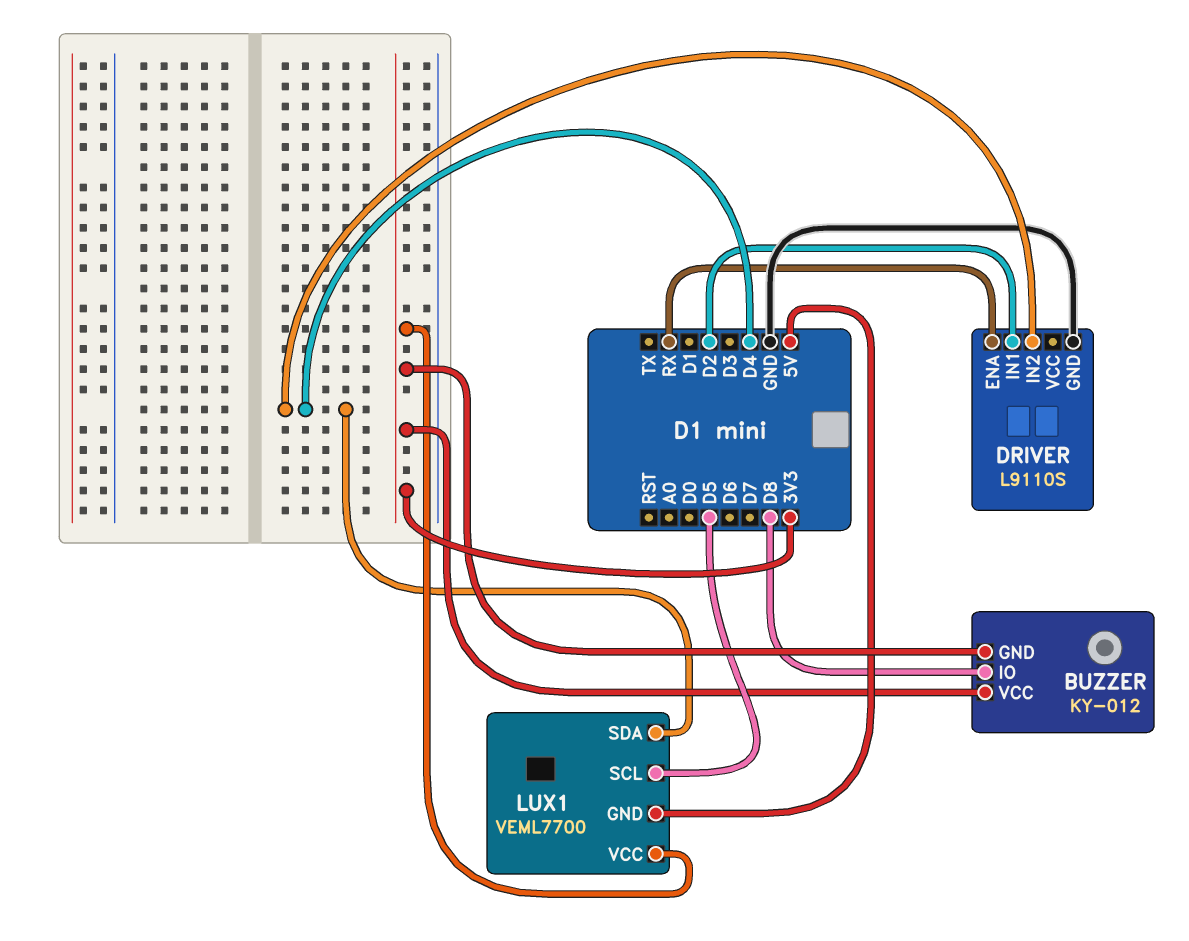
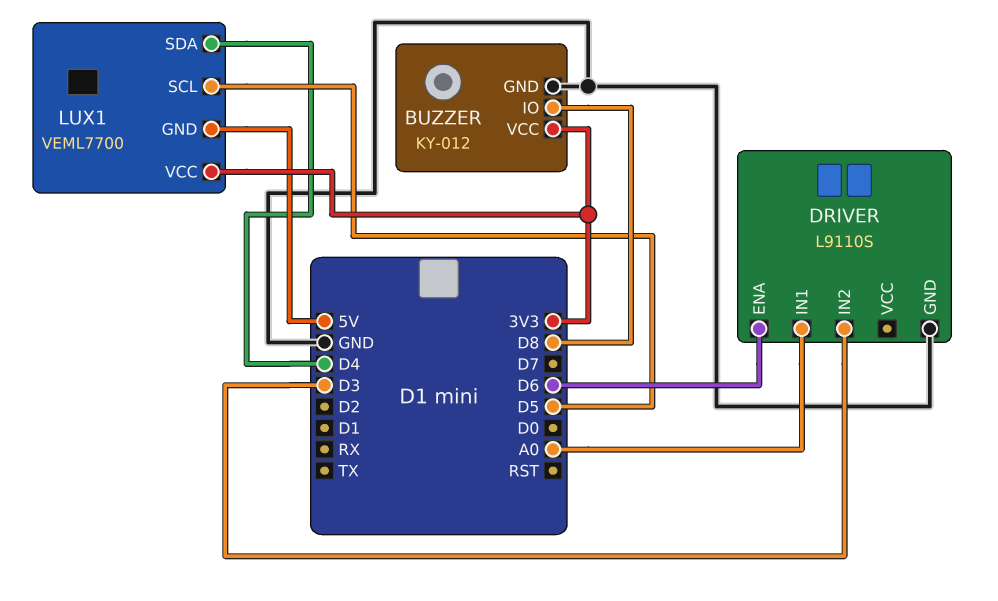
BUZZER pin GND: 3V3 -> GND
DRIVER pin ENA: RX -> D6
DRIVER pin IN1: D2 -> A0
DRIVER pin IN2: D4 -> D3

